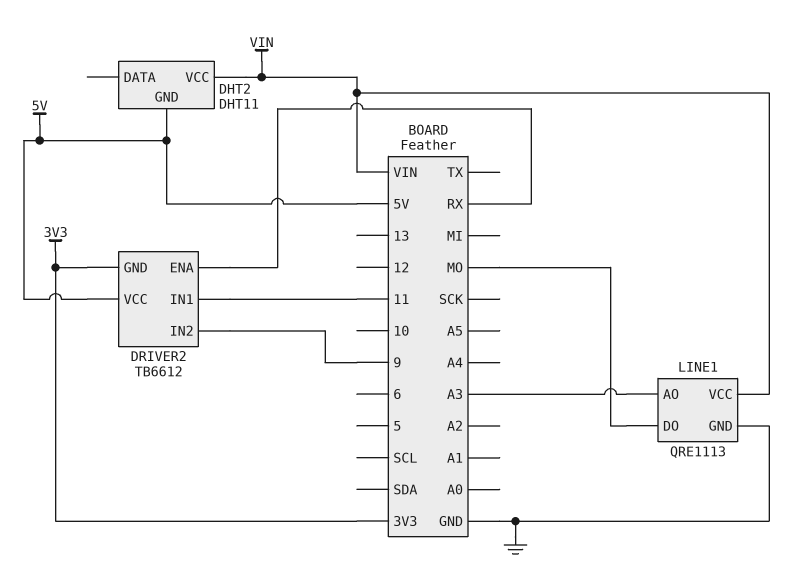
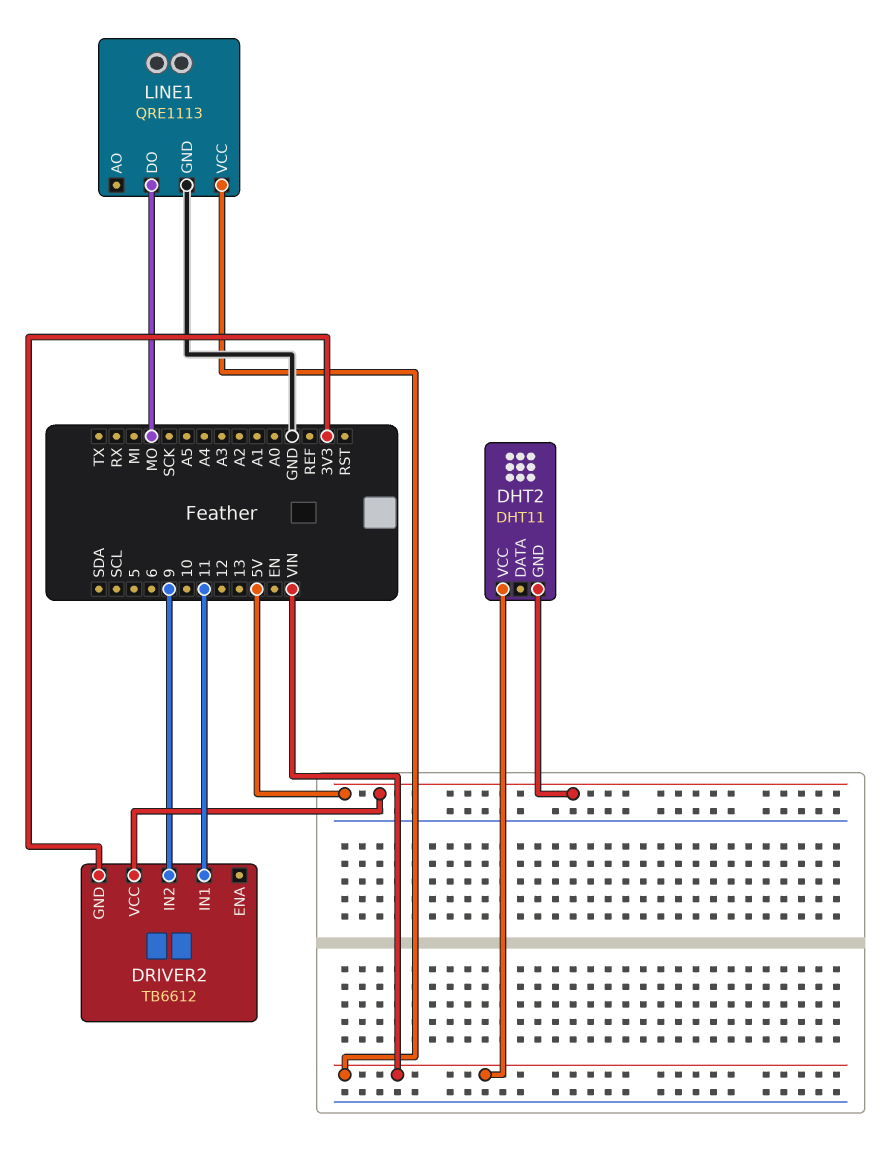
DRIVER2 pin ENA: RX -> none
LINE1 pin AO: A3 -> none

